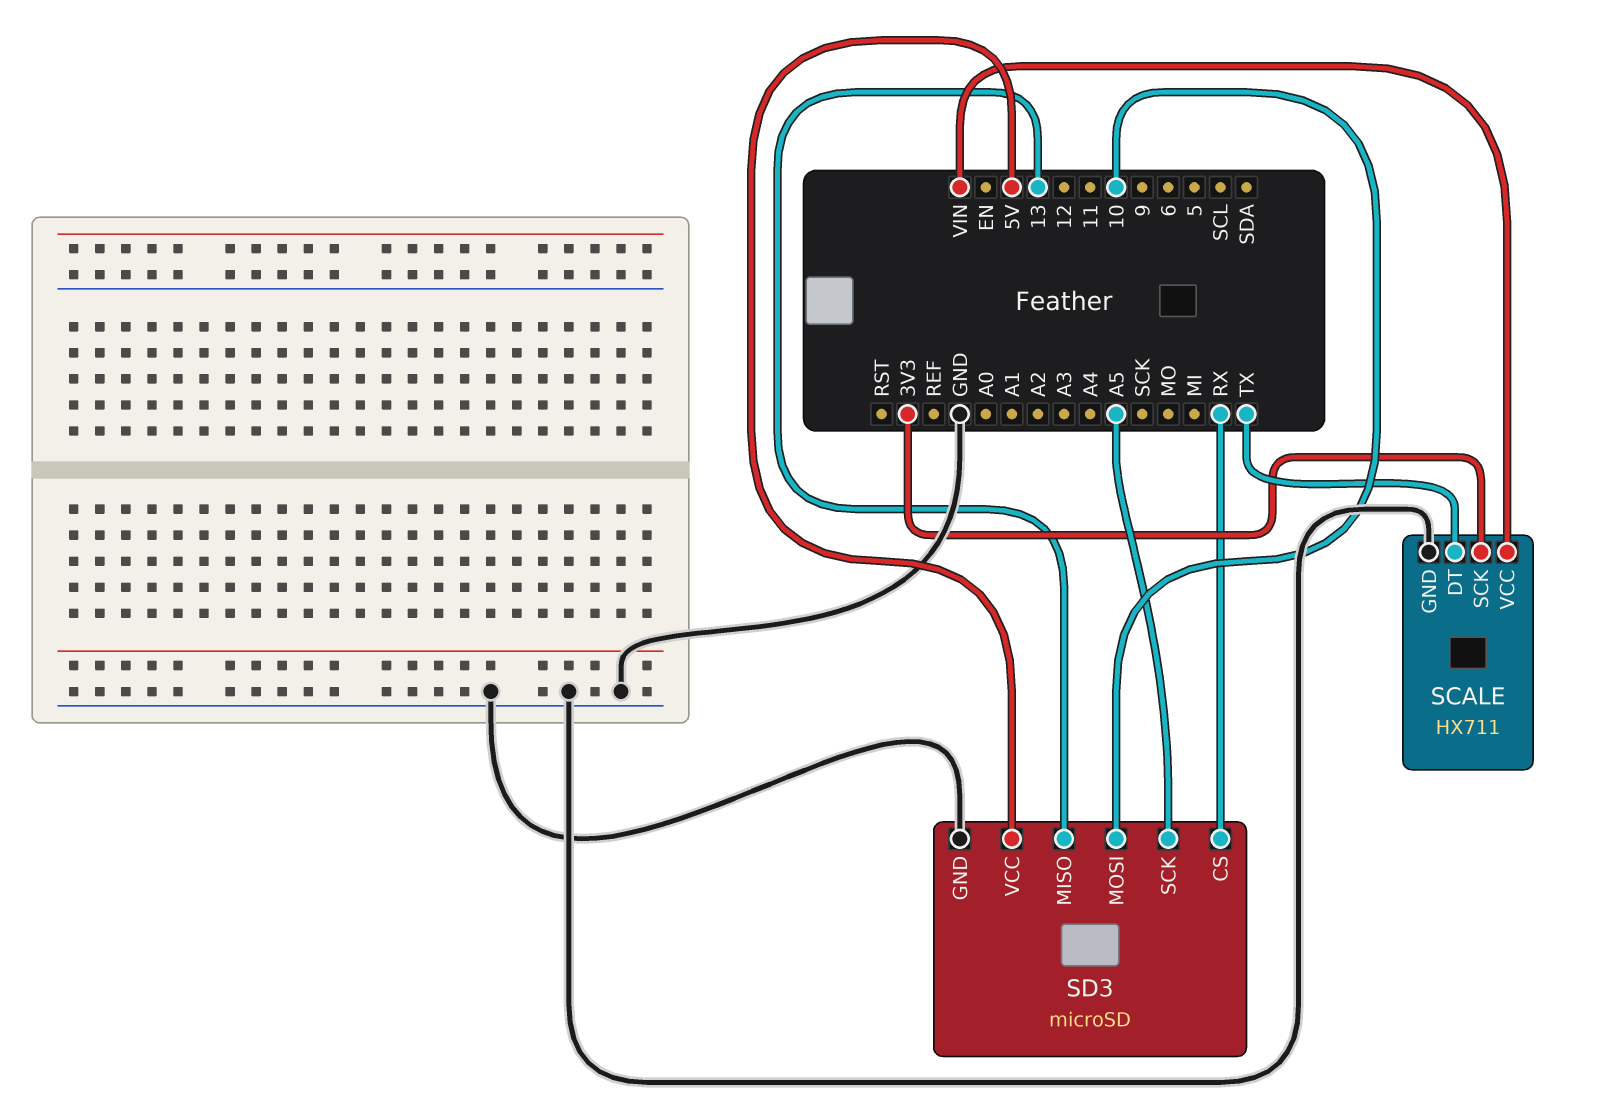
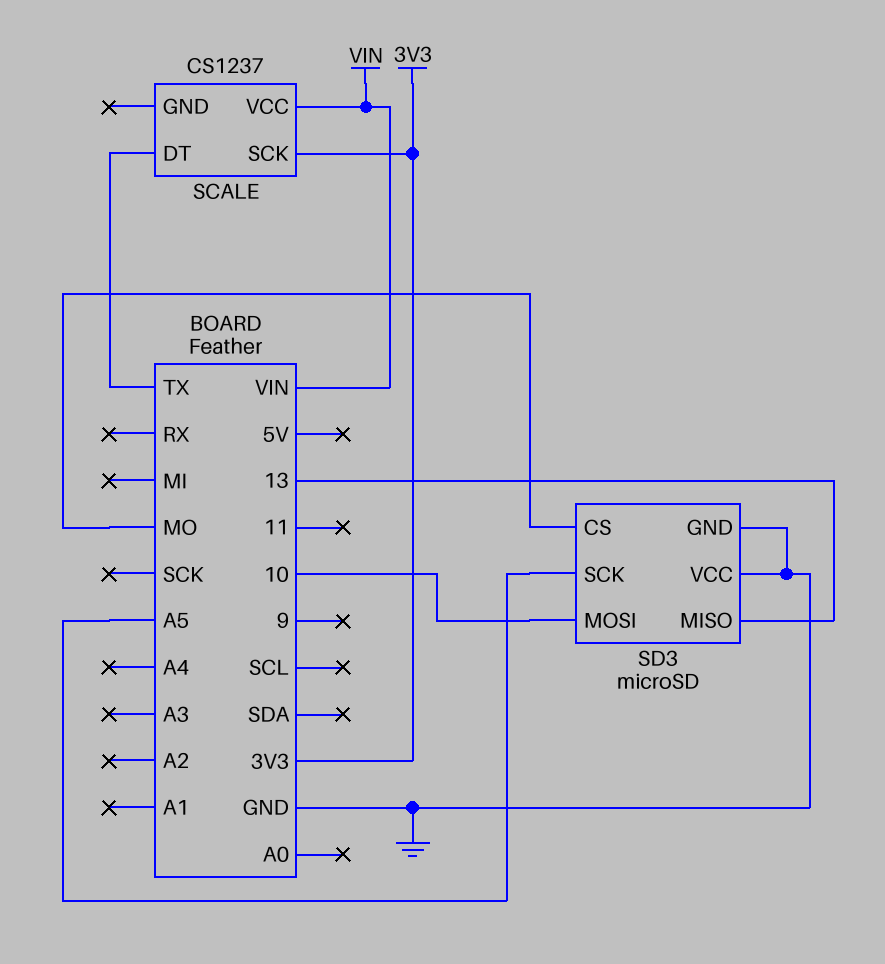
SCALE: HX711 -> CS1237
SCALE pin GND: GND -> none
SD3 pin CS: RX -> MO
SD3 pin VCC: 5V -> GND

